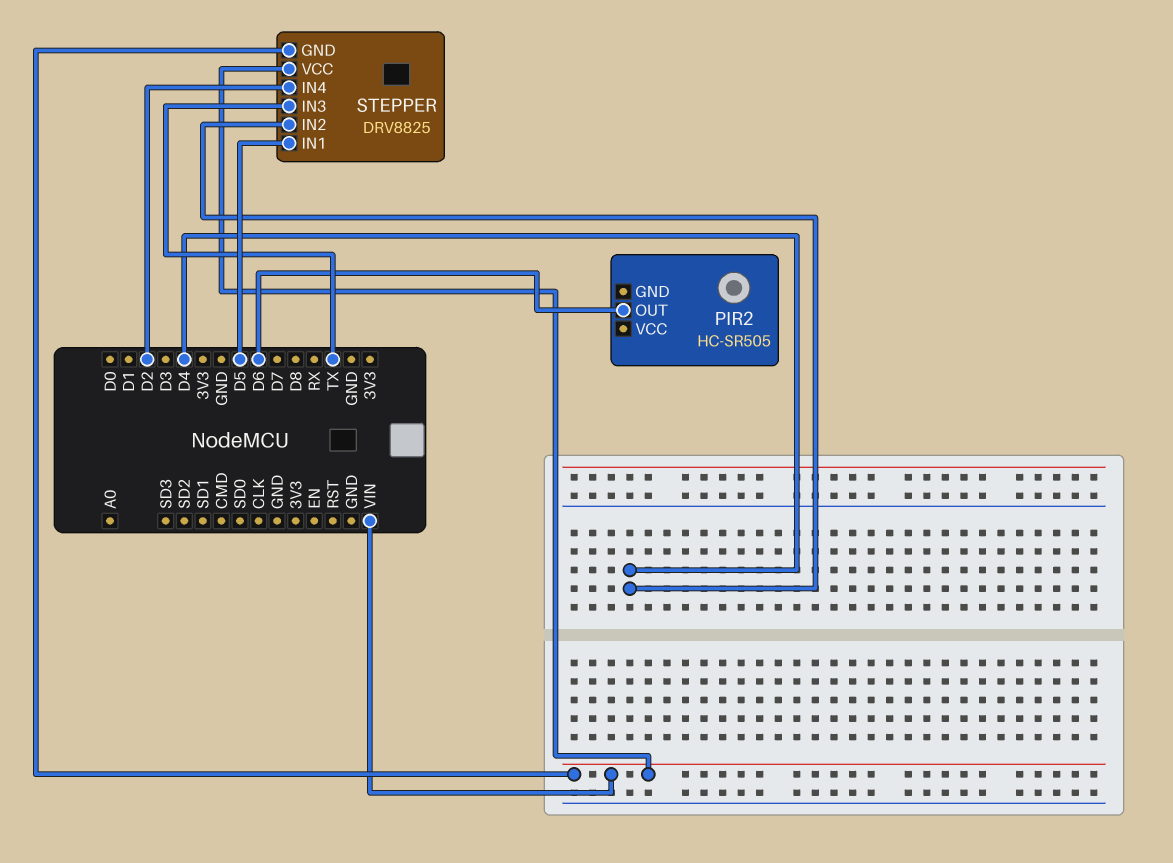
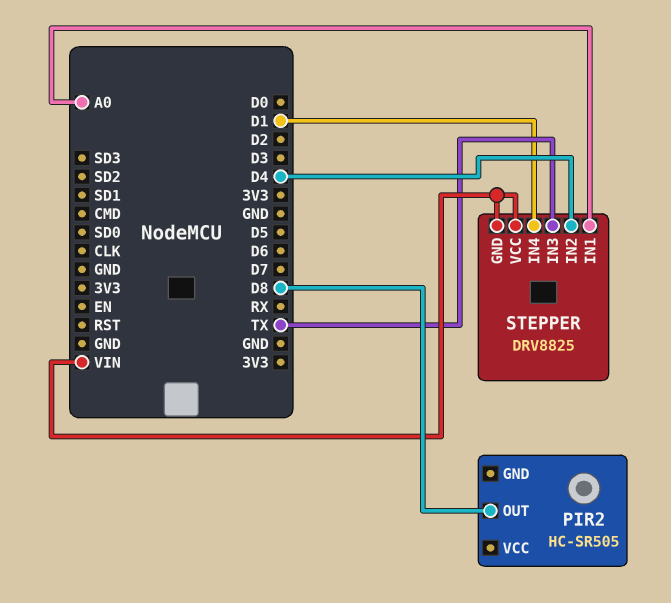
PIR2 pin OUT: D6 -> D8
STEPPER pin IN1: D5 -> A0
STEPPER pin IN4: D2 -> D1

